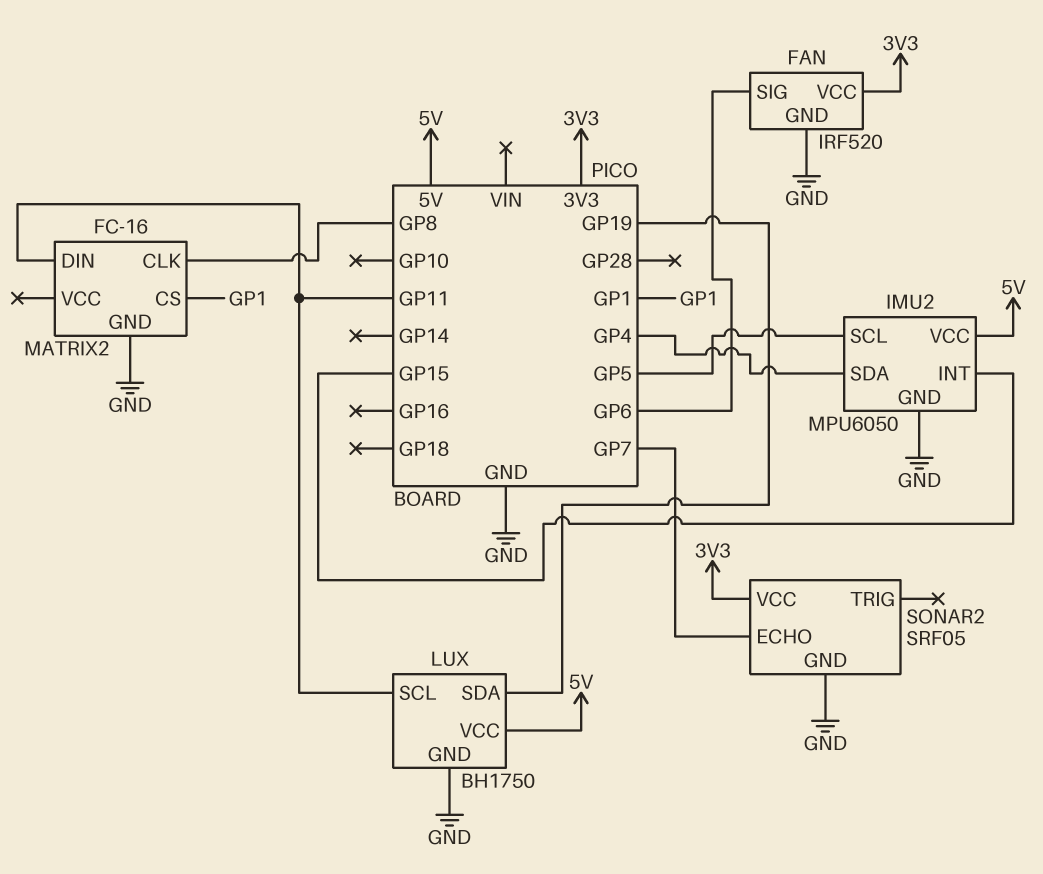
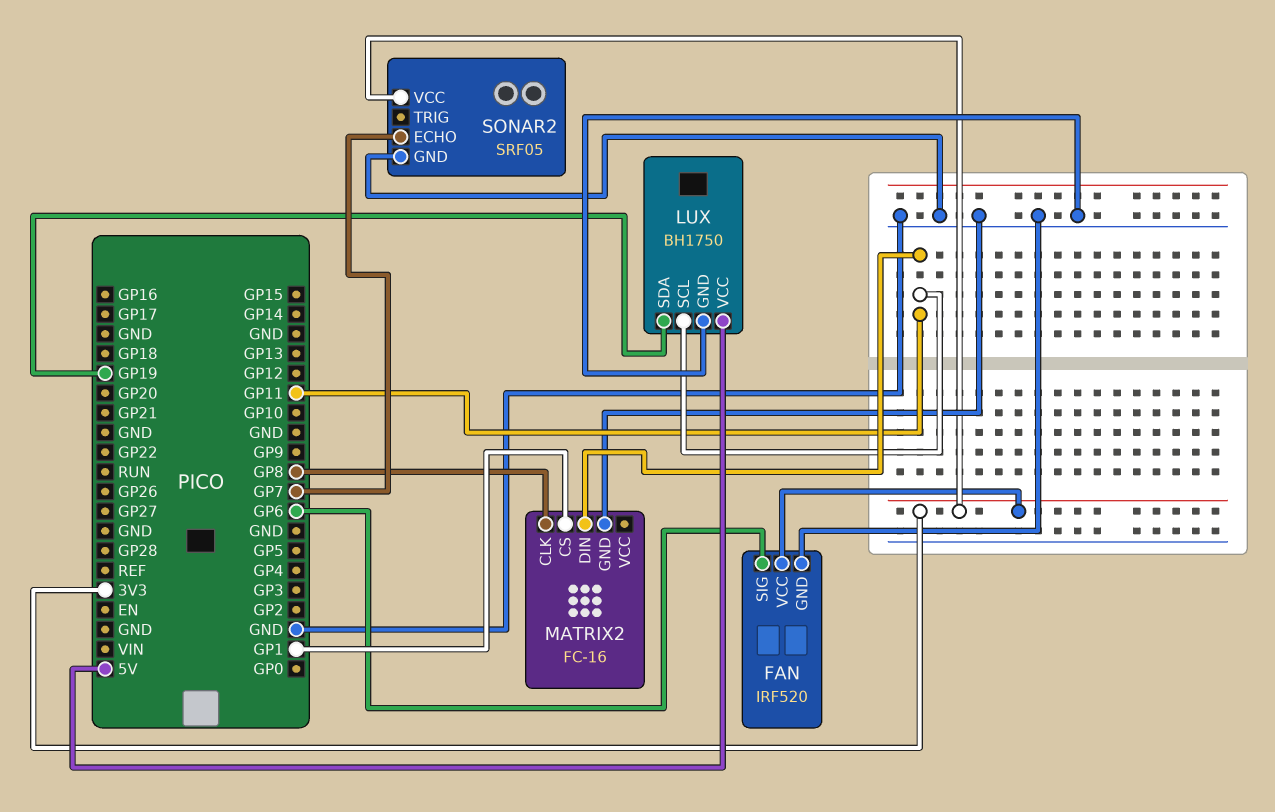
IMU2: MPU6050 -> none
IMU2 pin GND: GND -> none
IMU2 pin INT: GP15 -> none
IMU2 pin SCL: GP5 -> none
IMU2 pin SDA: GP4 -> none
IMU2 pin VCC: 5V -> none

